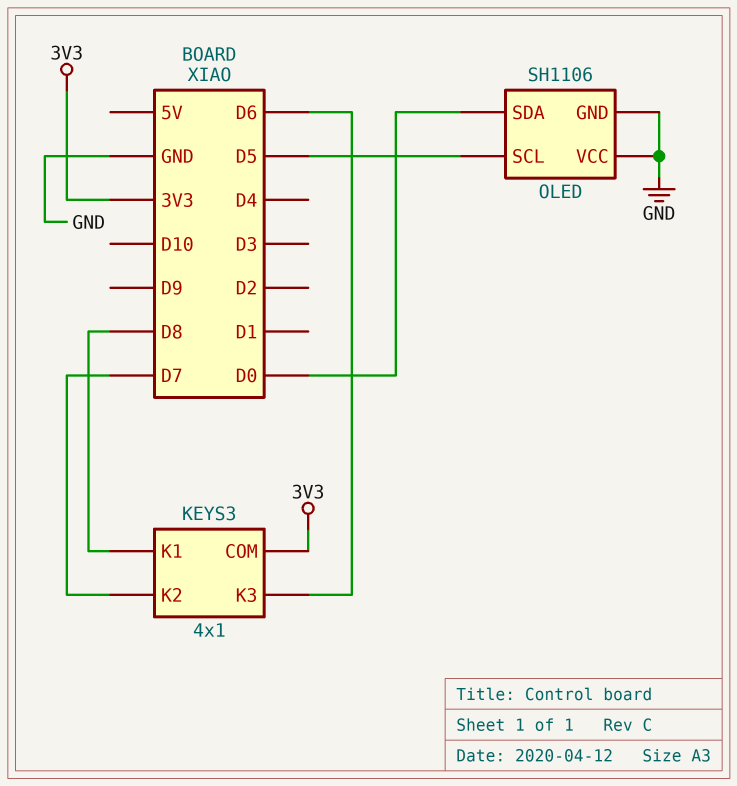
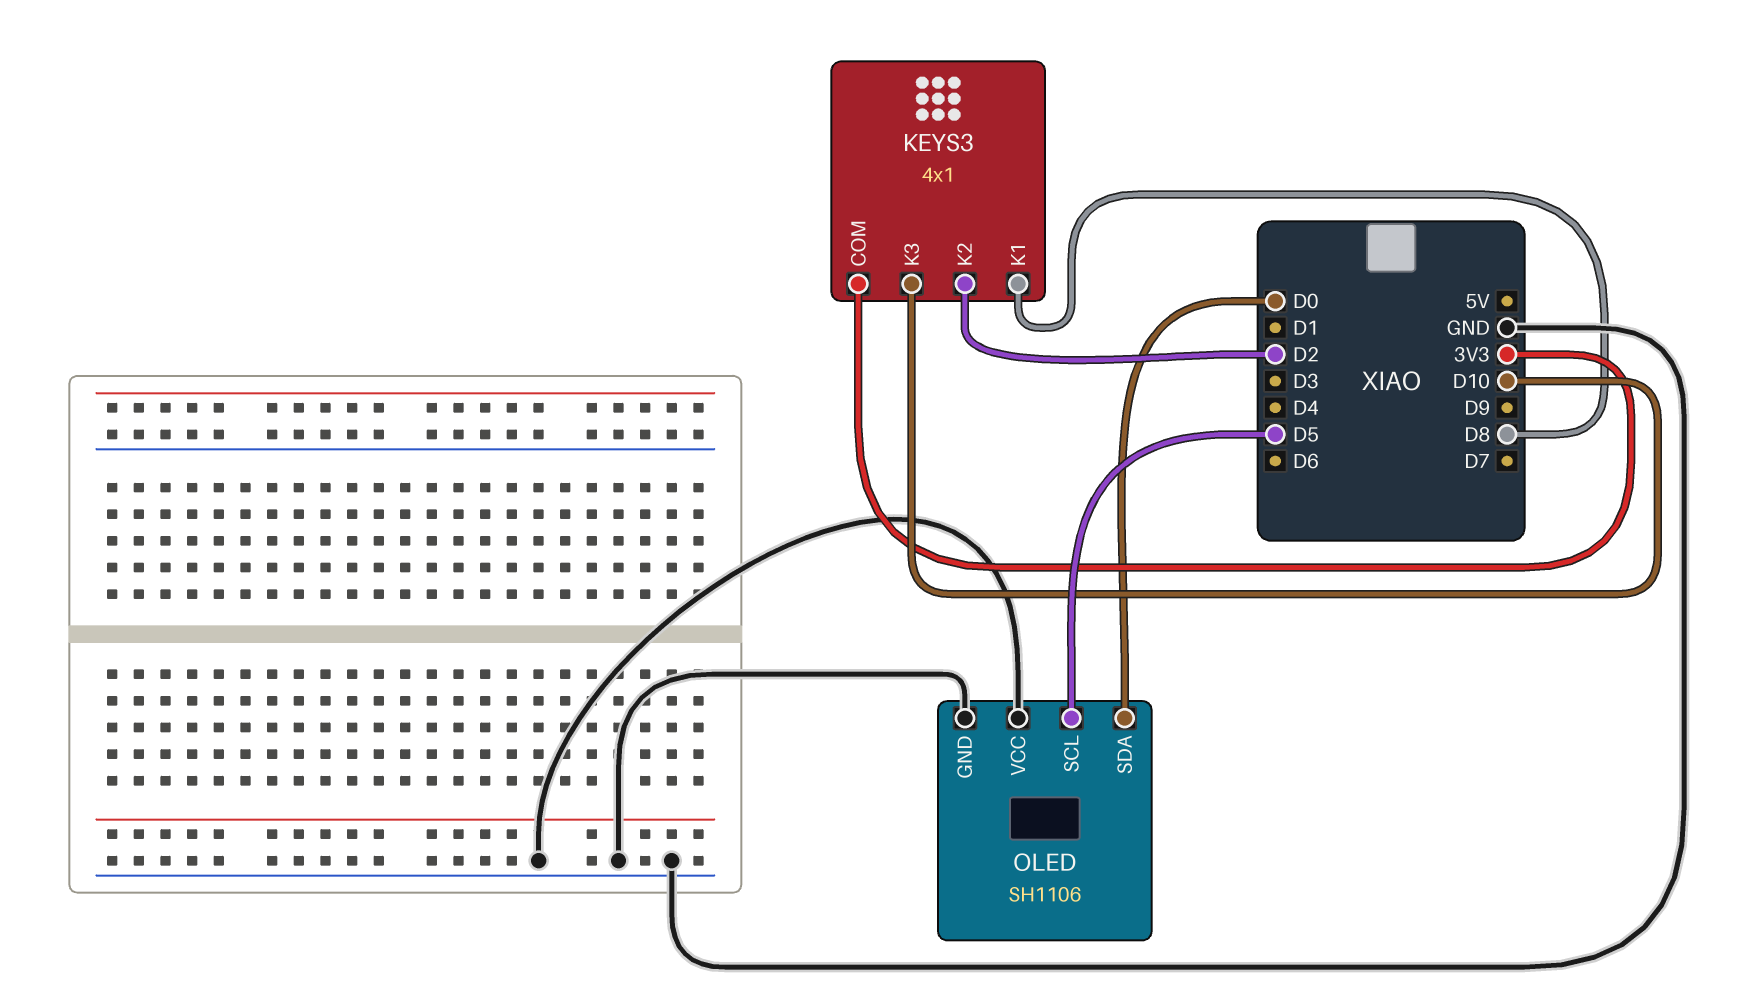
KEYS3 pin K2: D7 -> D2
KEYS3 pin K3: D6 -> D10

